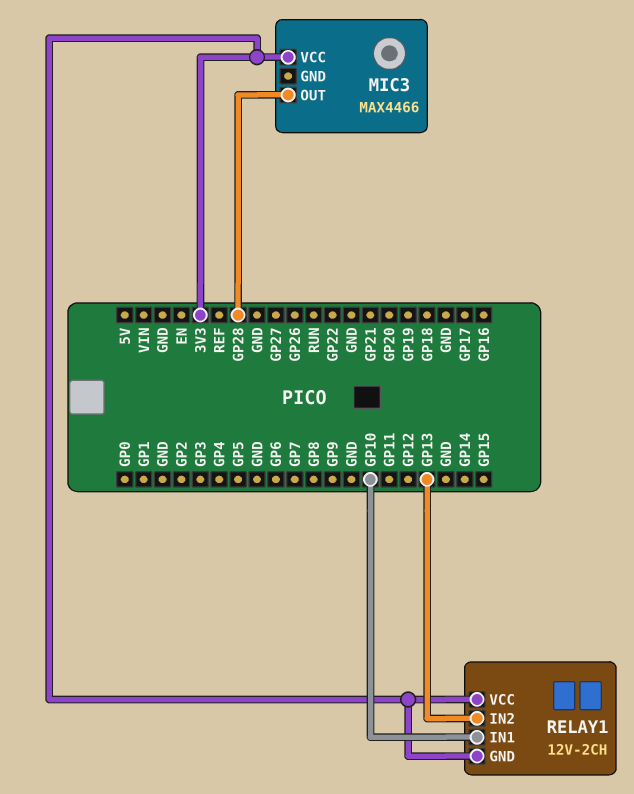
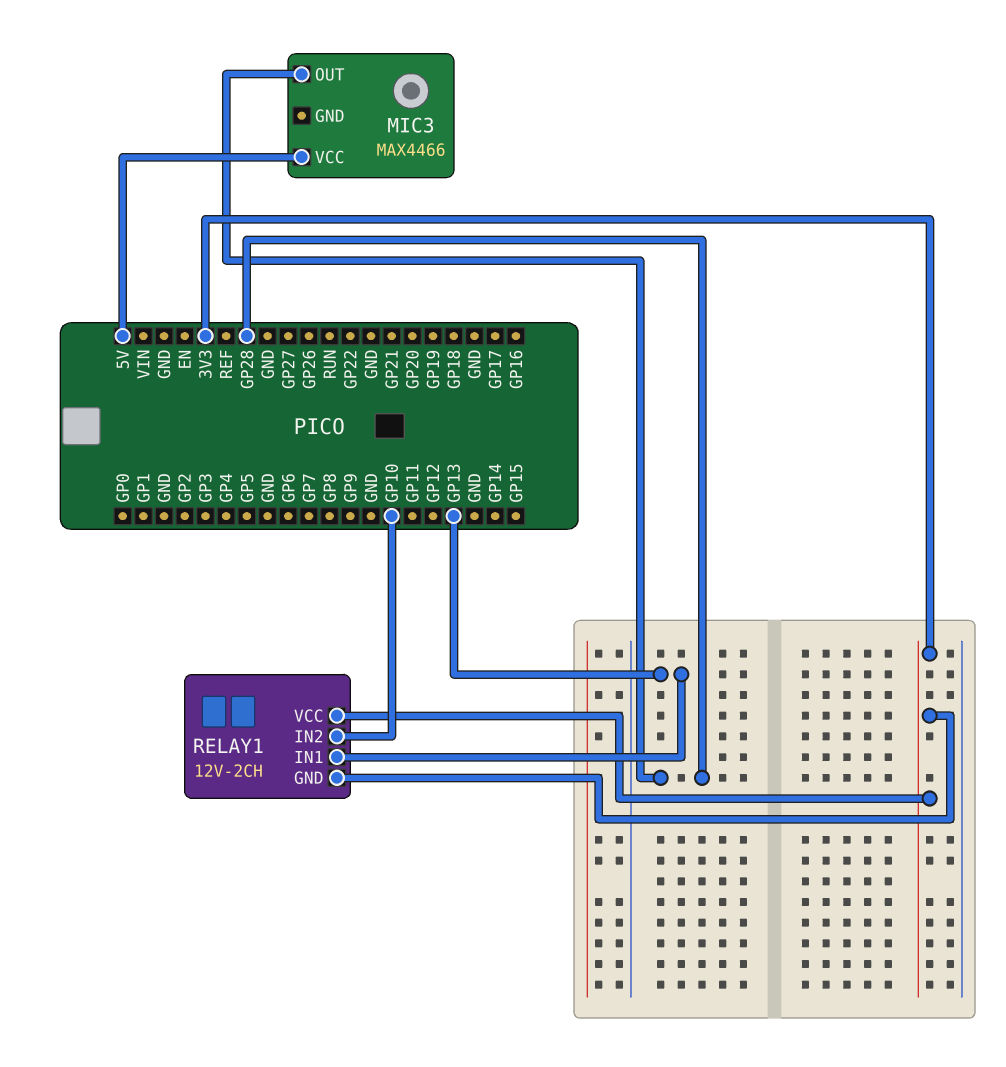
MIC3 pin VCC: 3V3 -> 5V
RELAY1 pin IN1: GP10 -> GP13
RELAY1 pin IN2: GP13 -> GP10

